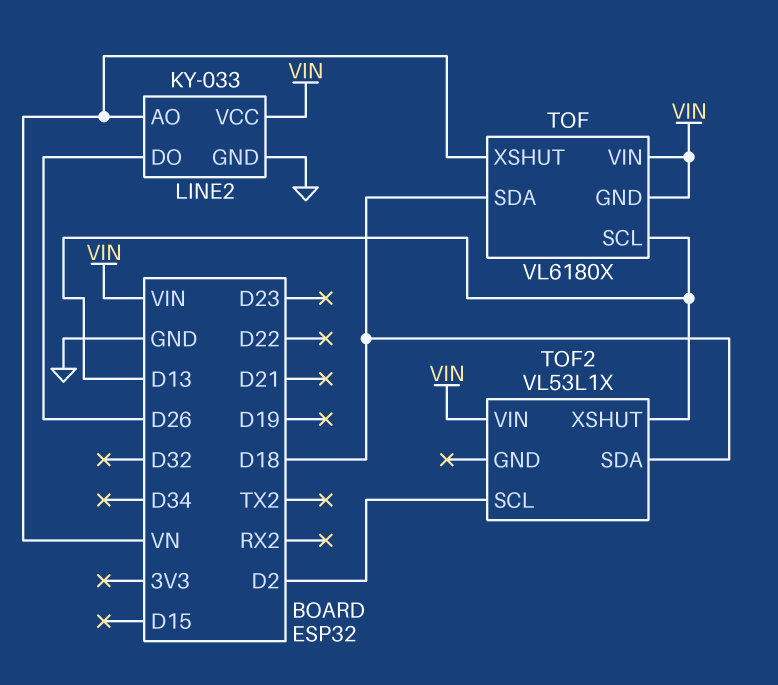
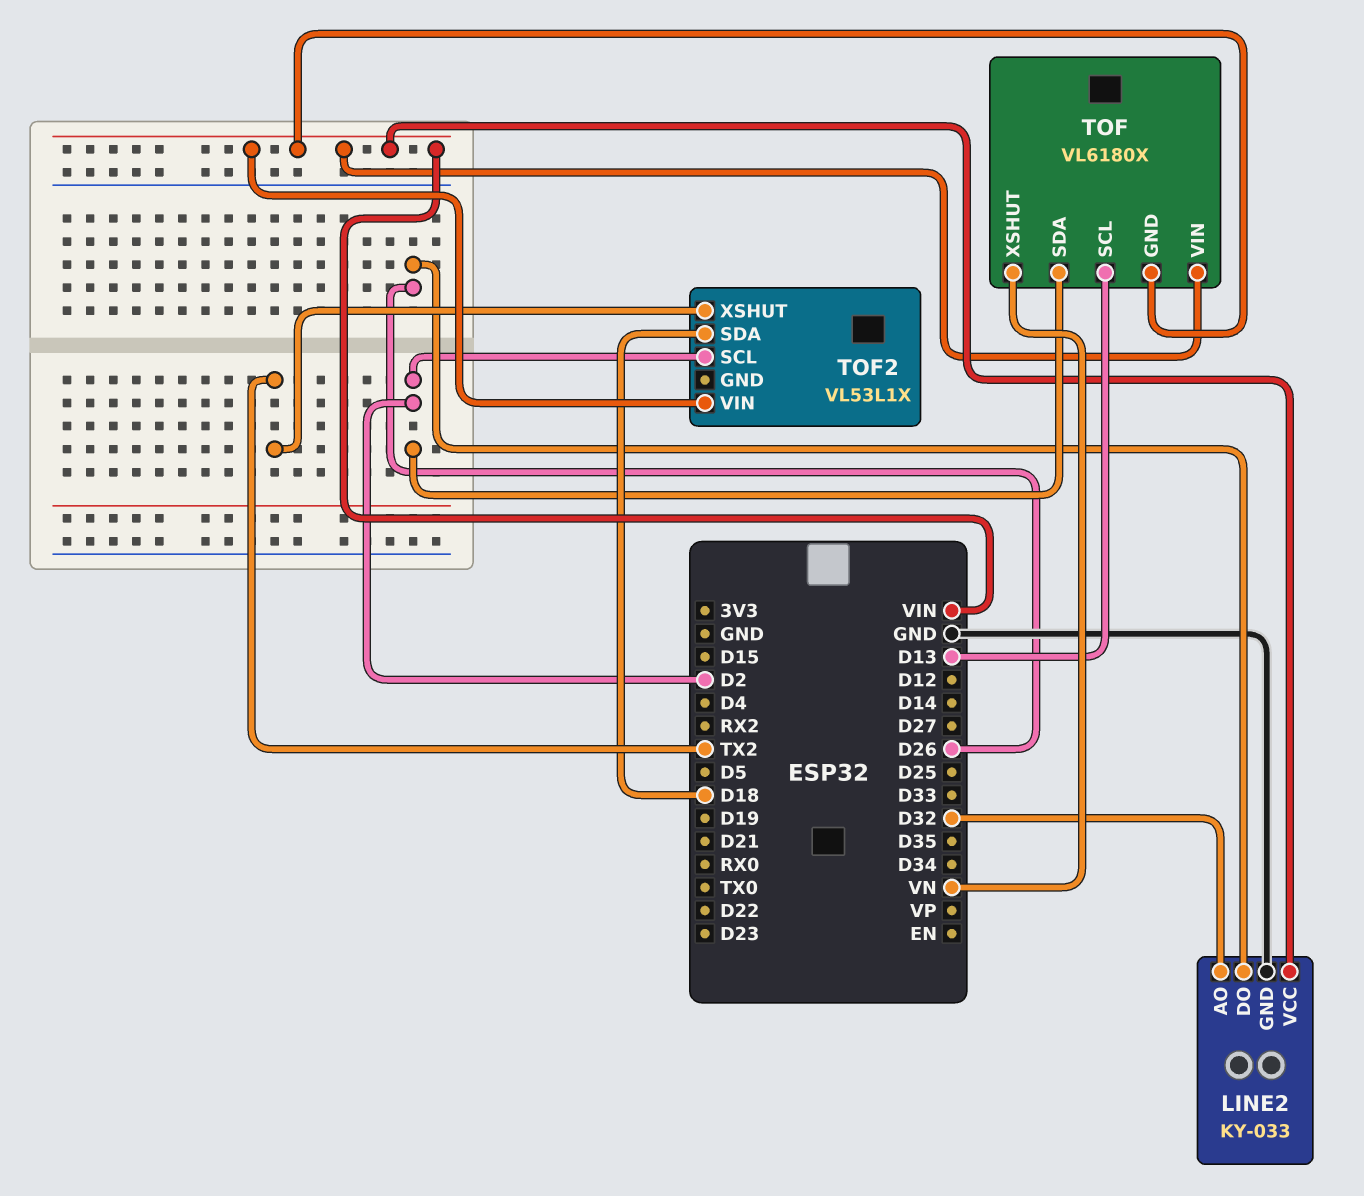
LINE2 pin AO: VN -> D32
TOF pin SDA: D18 -> D2
TOF2 pin XSHUT: D13 -> TX2

